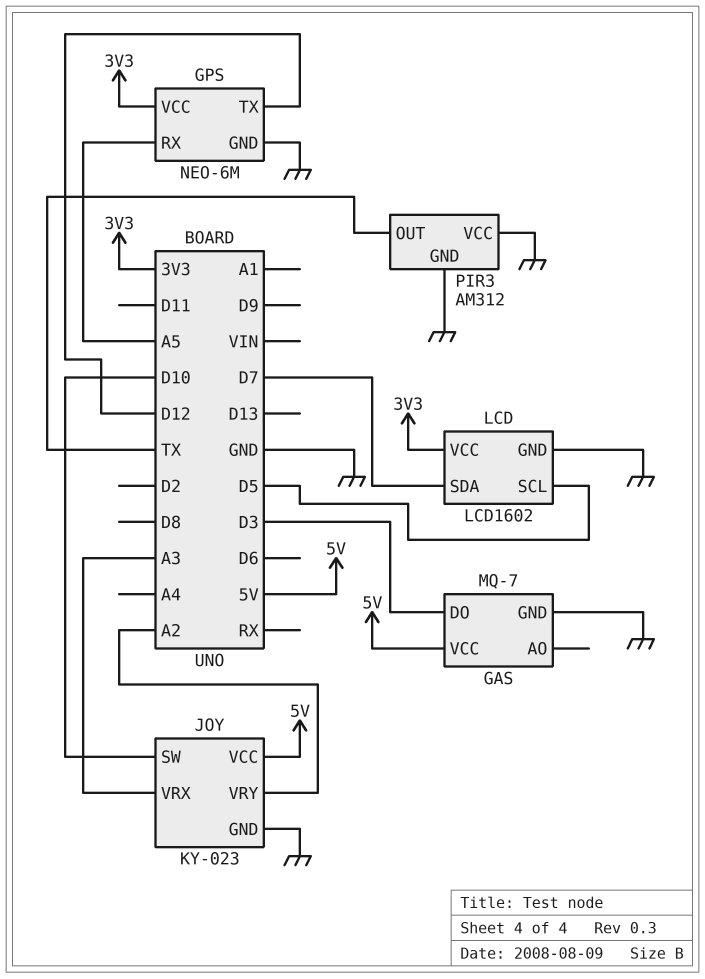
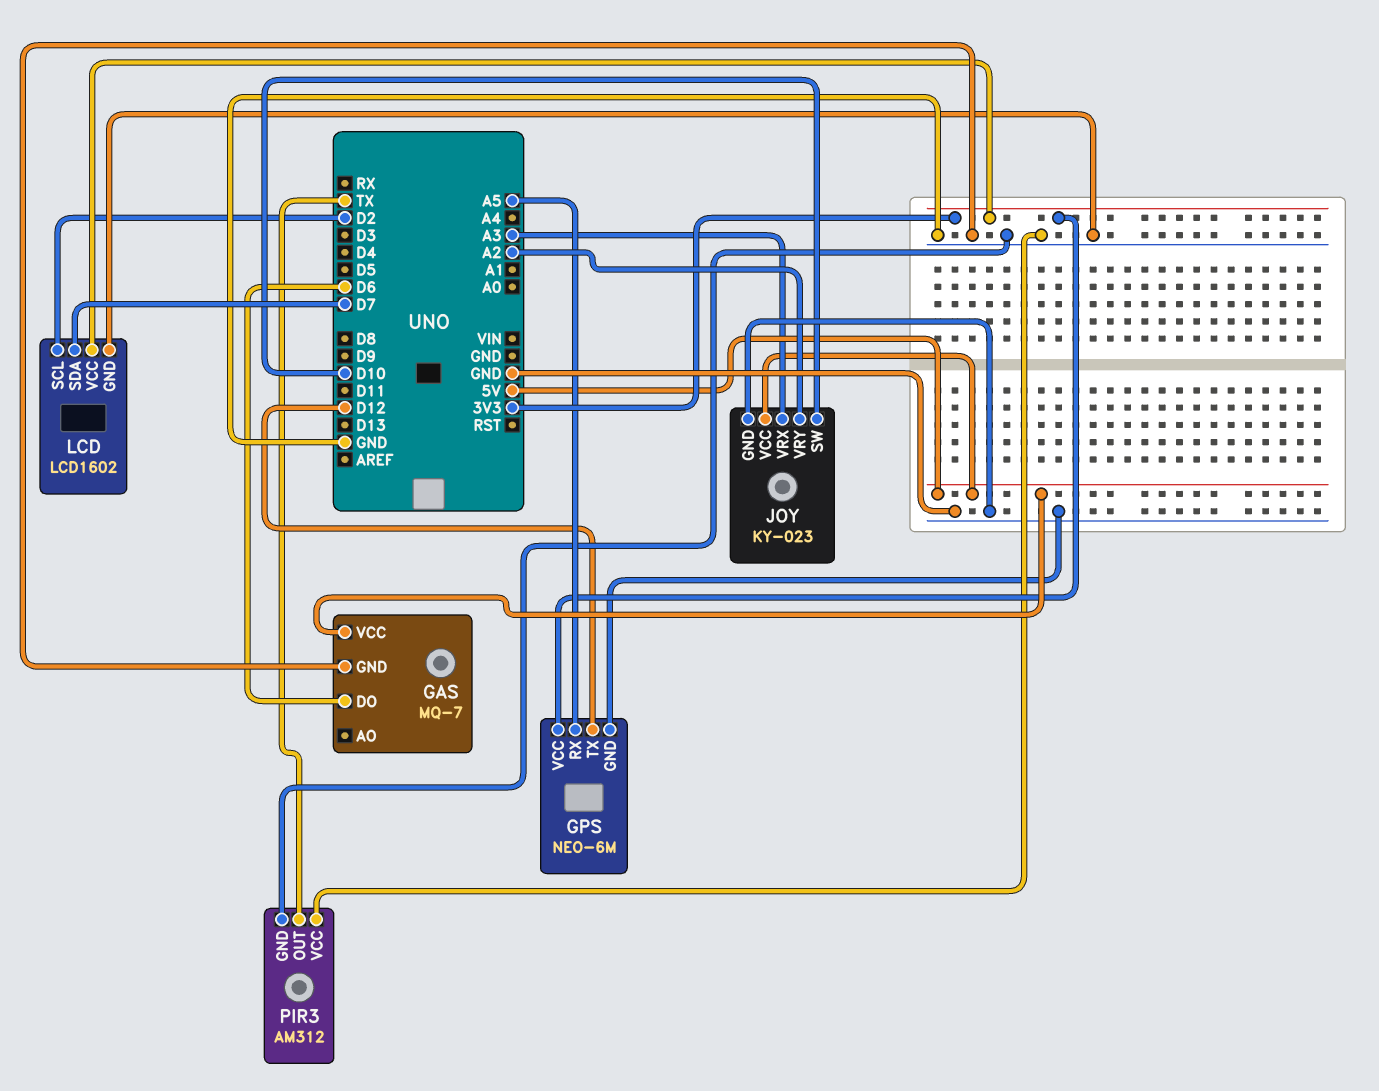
GAS pin DO: D3 -> D6
LCD pin SCL: D5 -> D2

